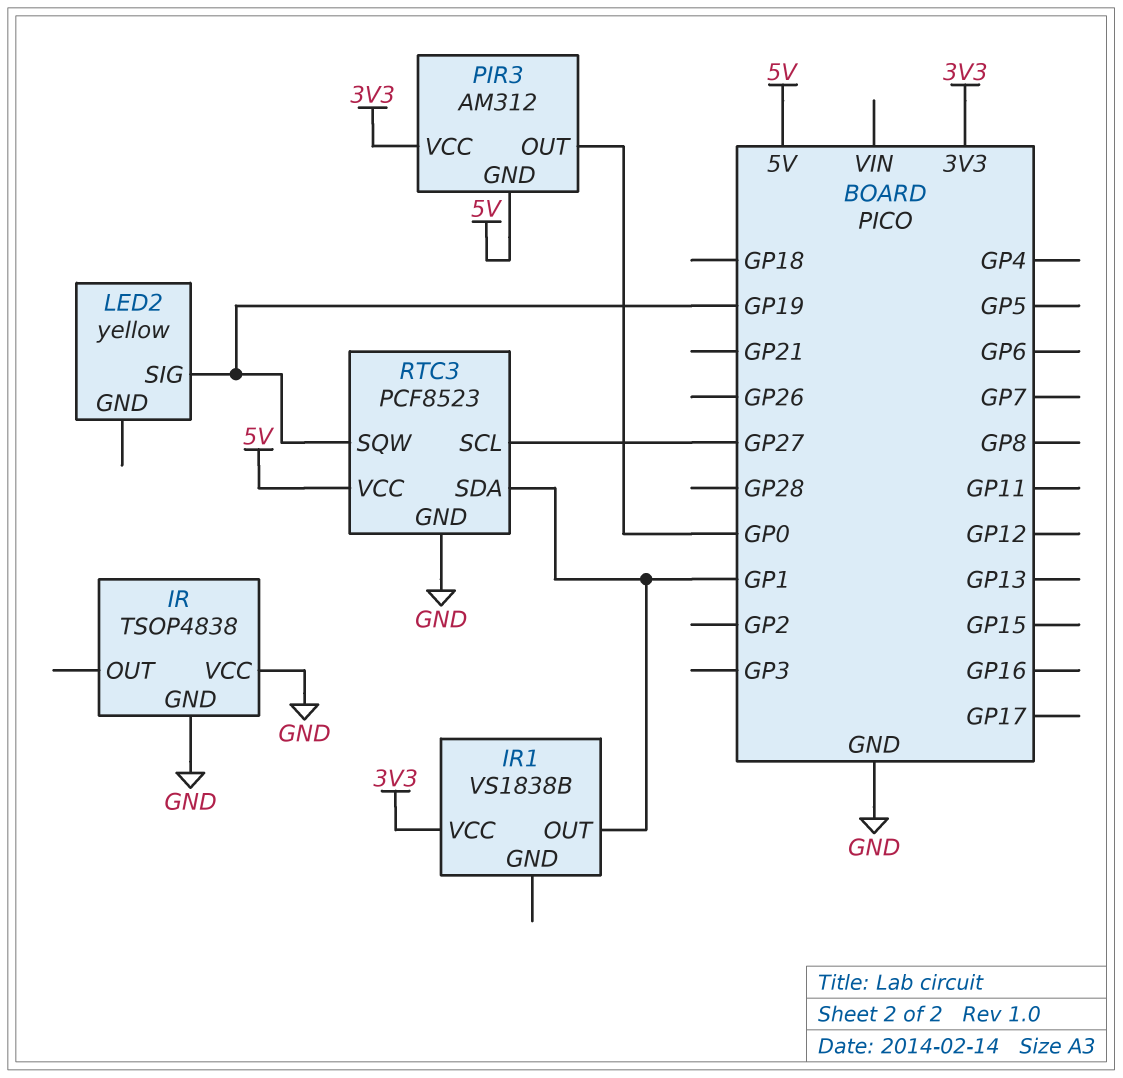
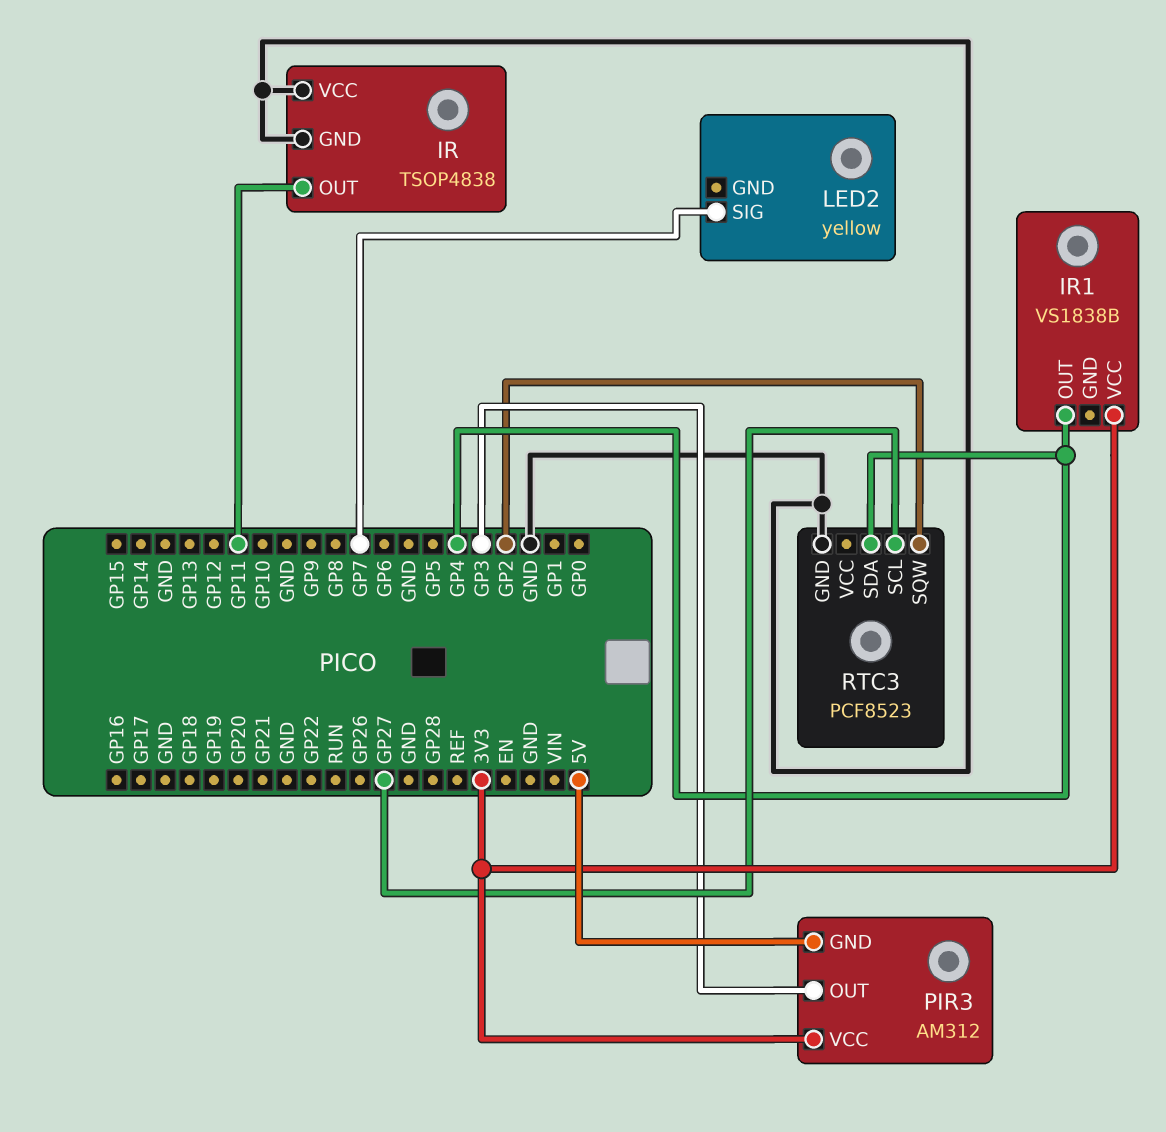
IR pin OUT: none -> GP11
IR1 pin OUT: GP1 -> GP4
LED2 pin SIG: GP19 -> GP7
PIR3 pin OUT: GP0 -> GP3
RTC3 pin SDA: GP1 -> GP4
RTC3 pin SQW: GP19 -> GP2
RTC3 pin VCC: 5V -> none

